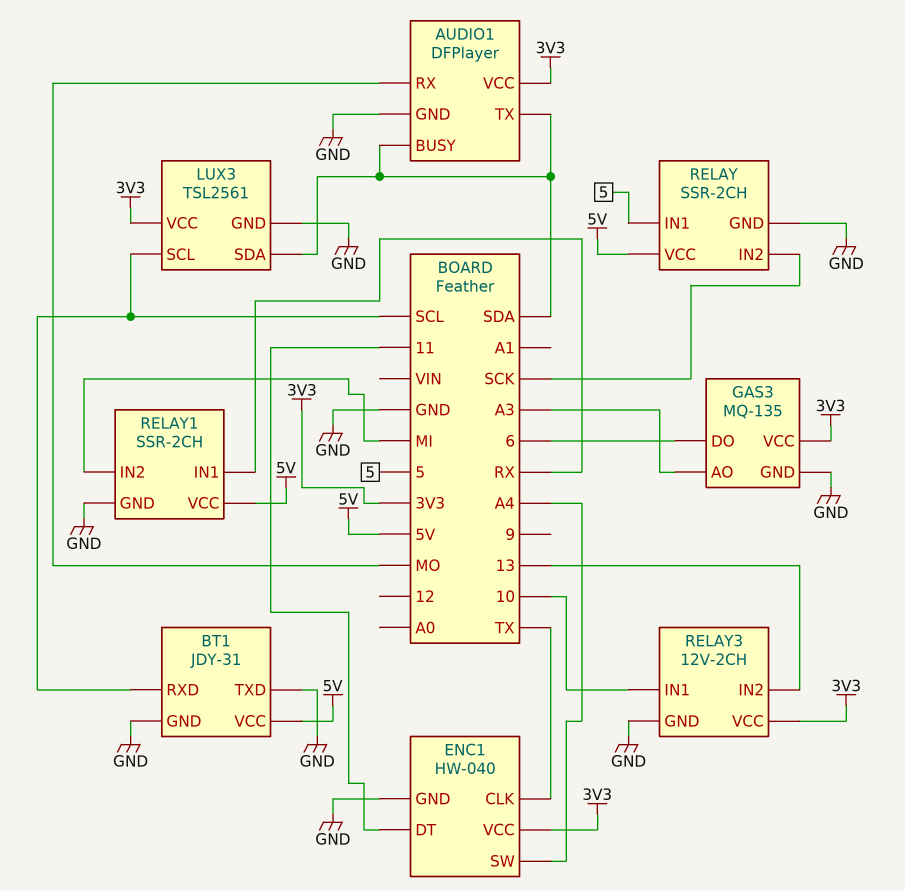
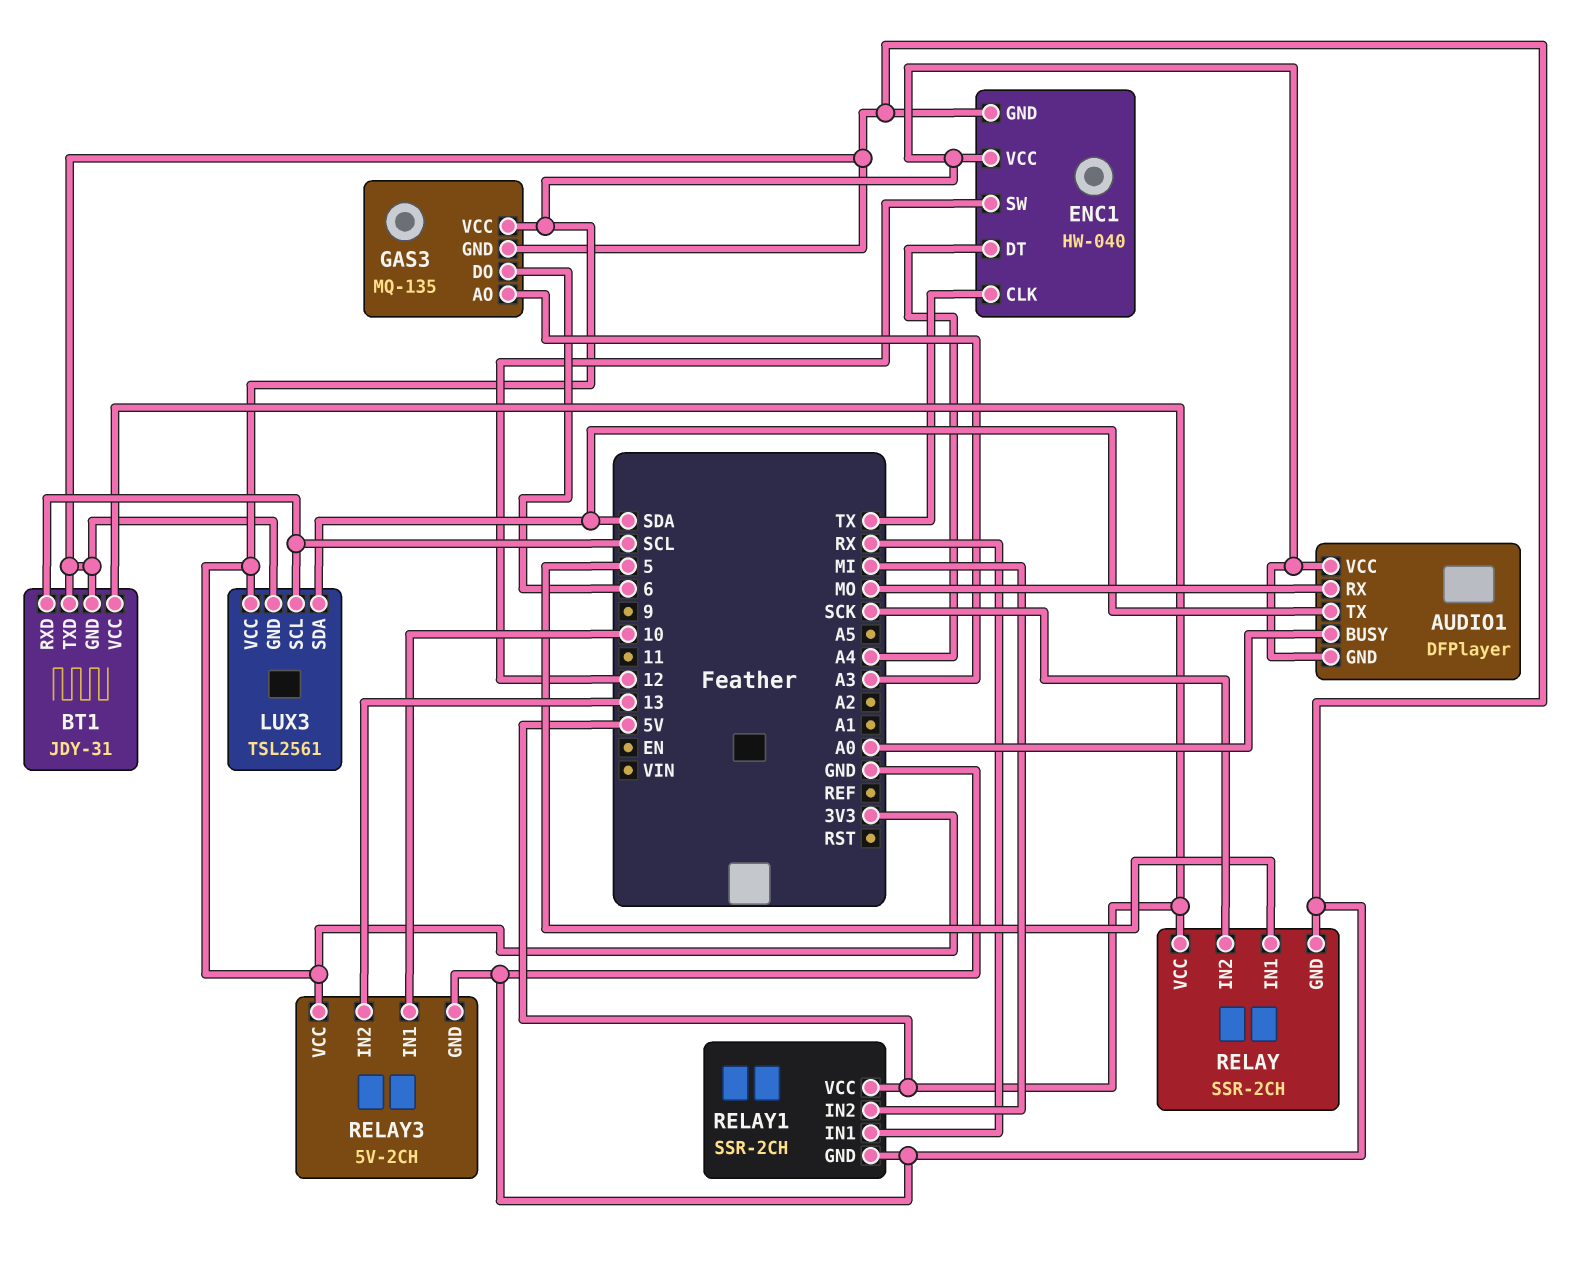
AUDIO1 pin BUSY: SDA -> A0
AUDIO1 pin GND: GND -> 3V3
ENC1 pin DT: 11 -> A4
ENC1 pin SW: A4 -> 12
RELAY3: 12V-2CH -> 5V-2CH

